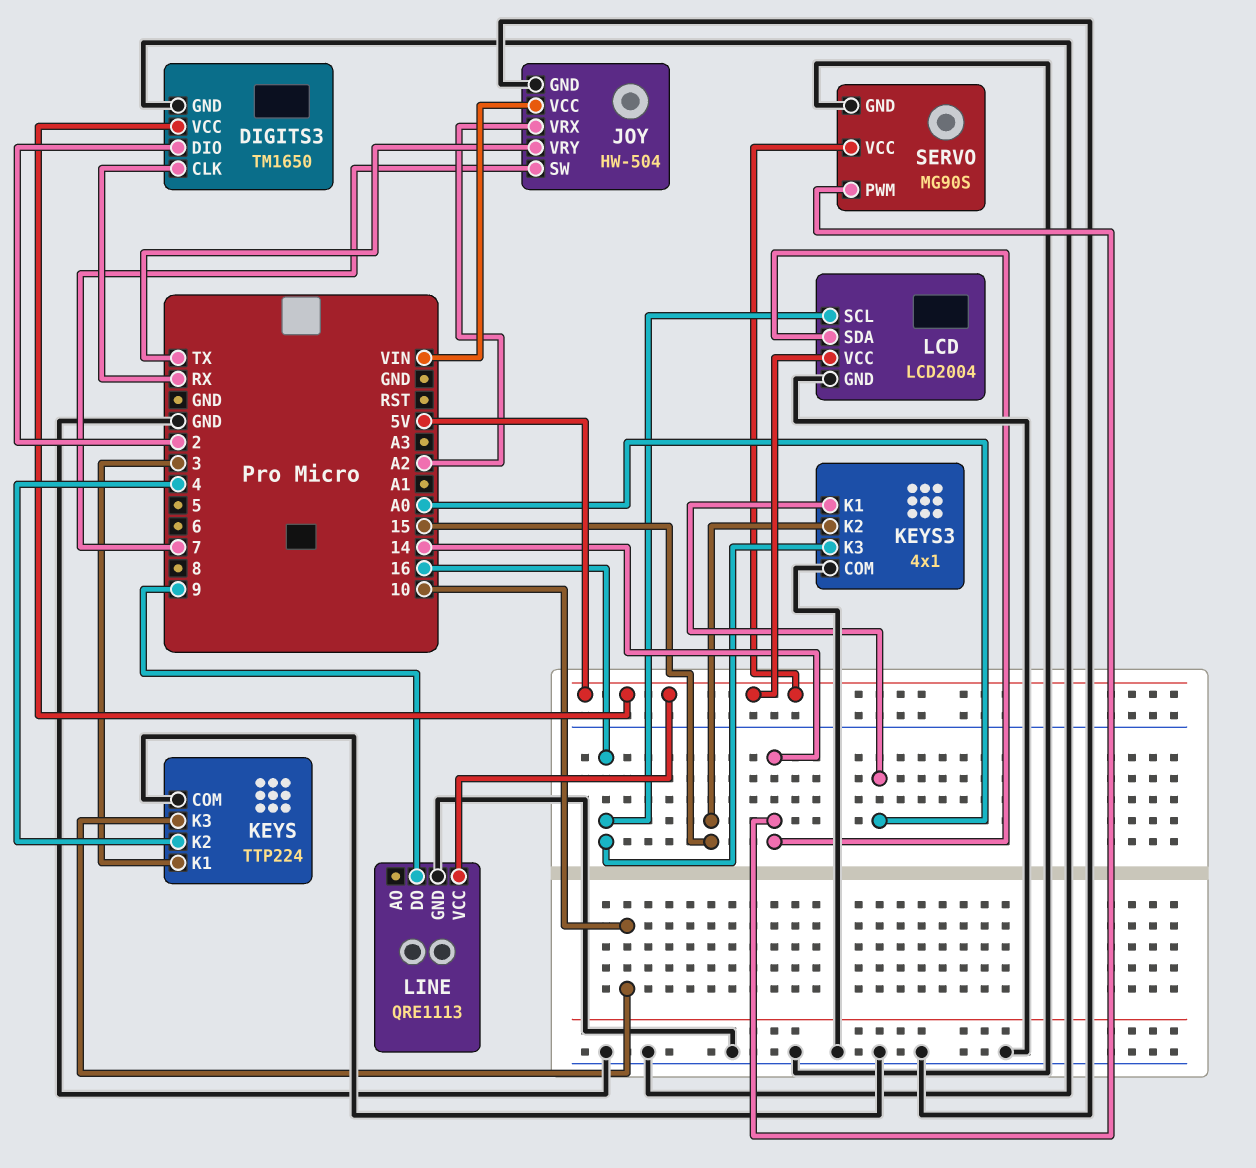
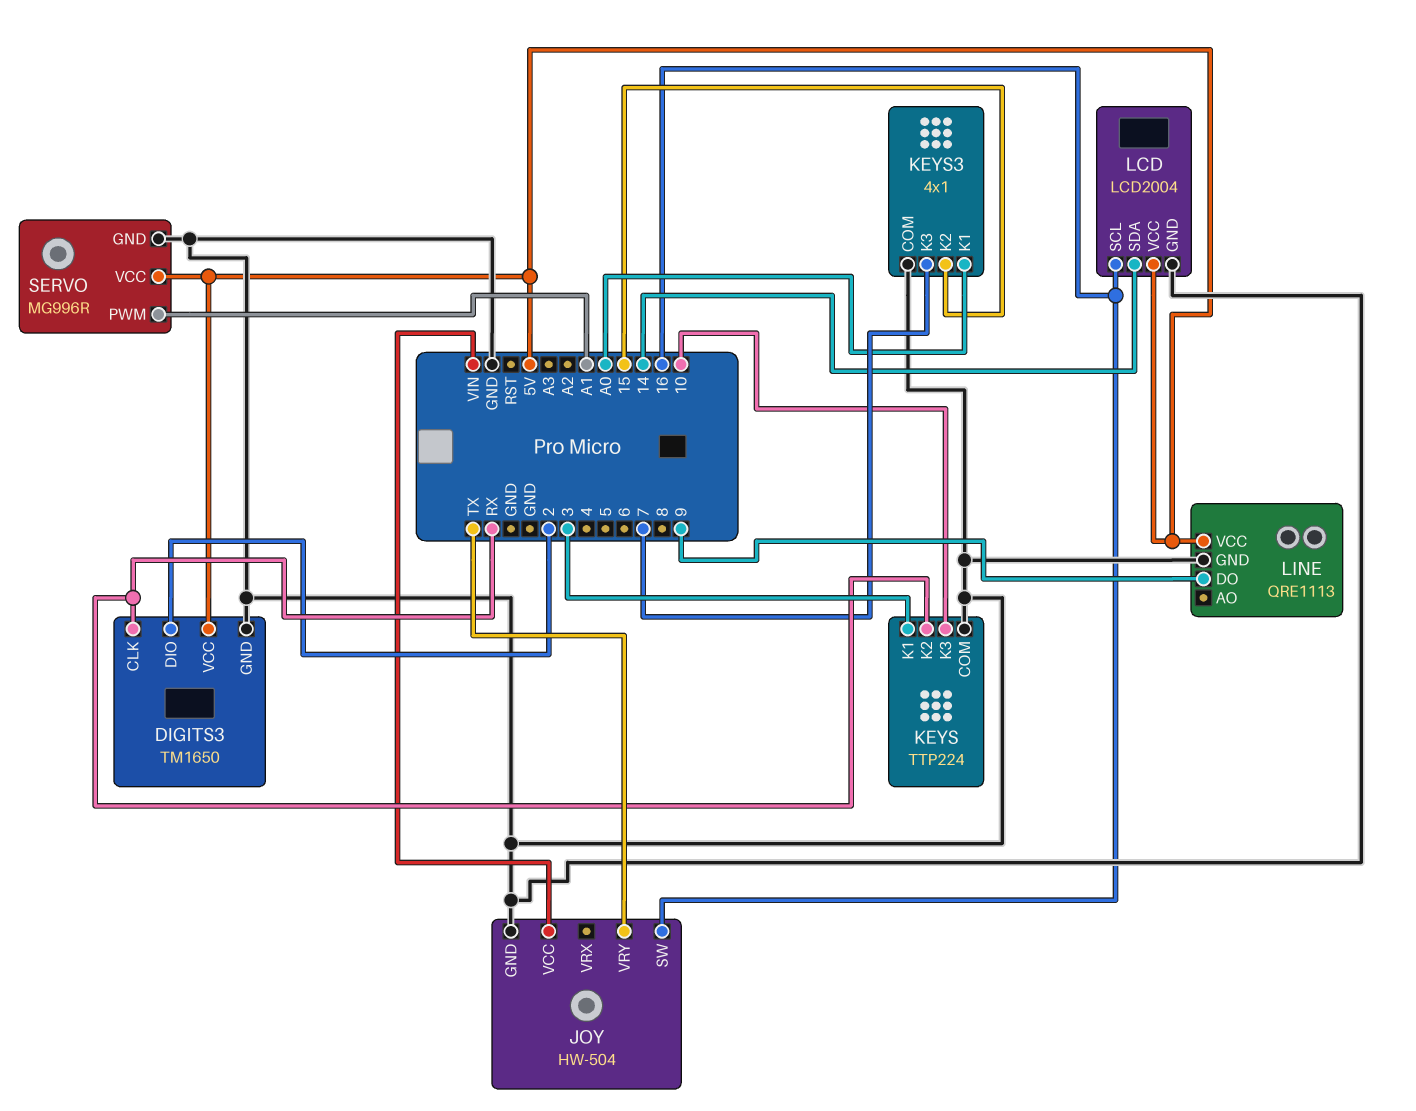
JOY pin SW: 7 -> 16
JOY pin VRX: A2 -> none
KEYS pin K2: 4 -> RX
KEYS3 pin K3: 16 -> 7
SERVO: MG90S -> MG996R
SERVO pin PWM: 14 -> A1

